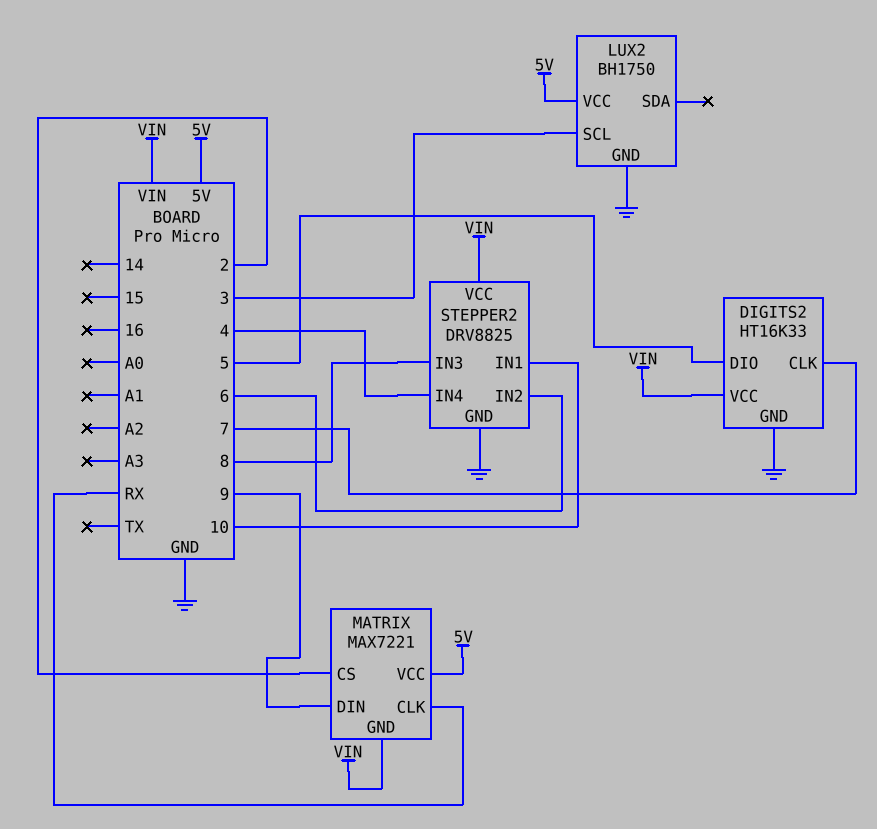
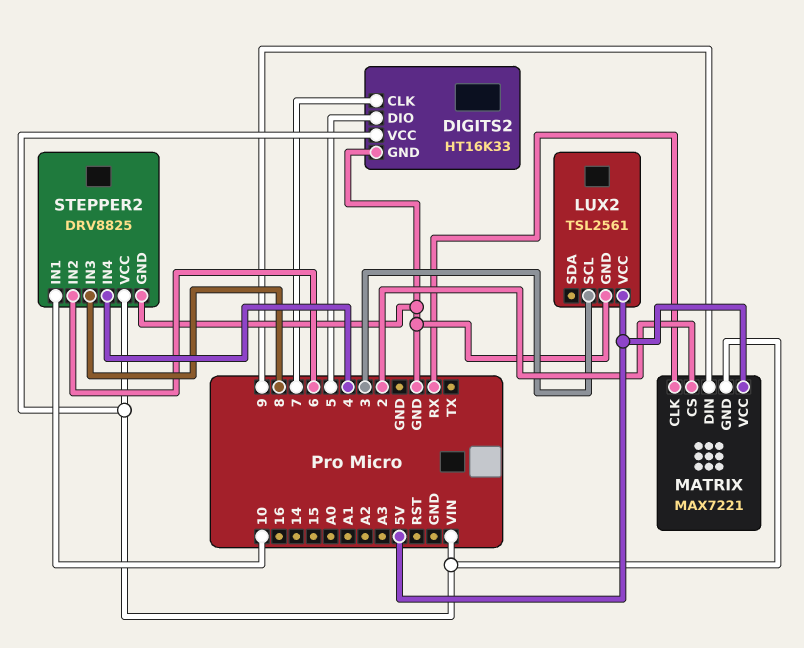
LUX2: BH1750 -> TSL2561

